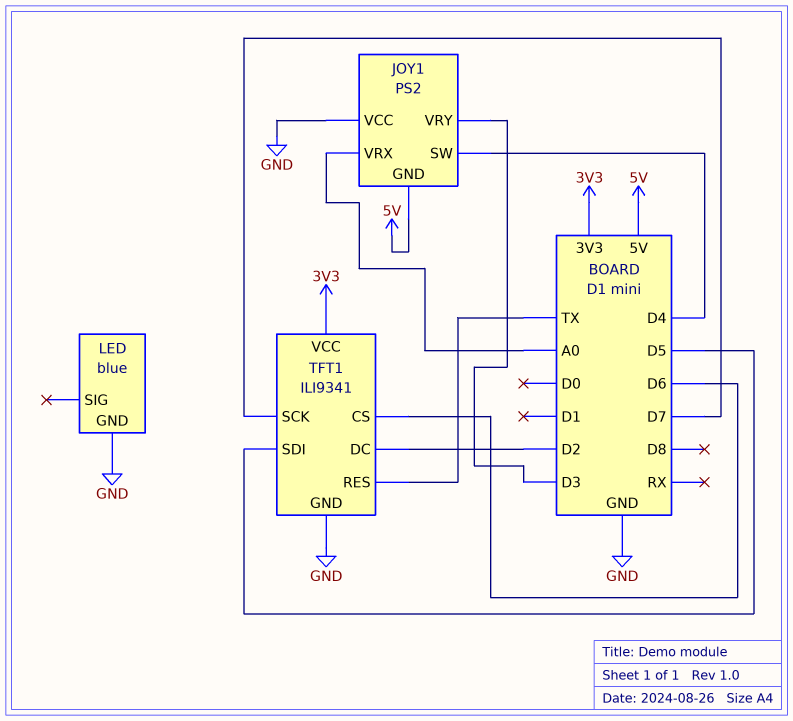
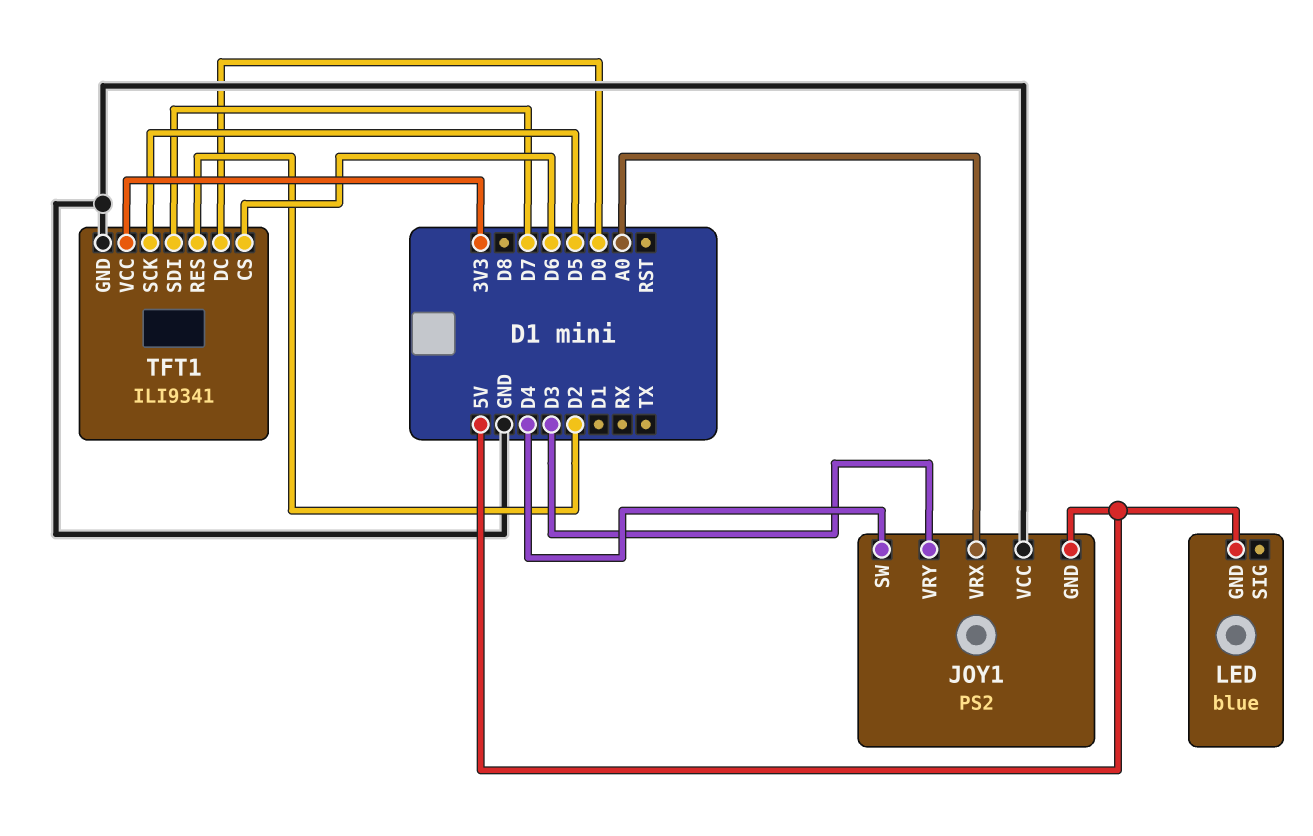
LED pin GND: GND -> 5V
TFT1 pin DC: D2 -> D0
TFT1 pin RES: TX -> D2
TFT1 pin SCK: D7 -> D5
TFT1 pin SDI: D5 -> D7

